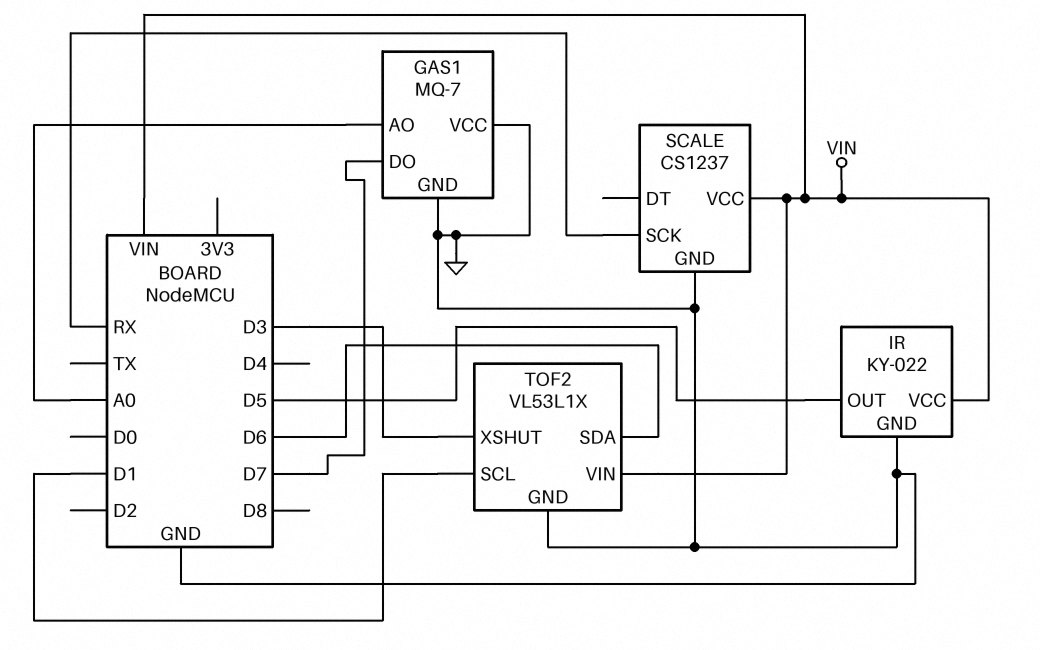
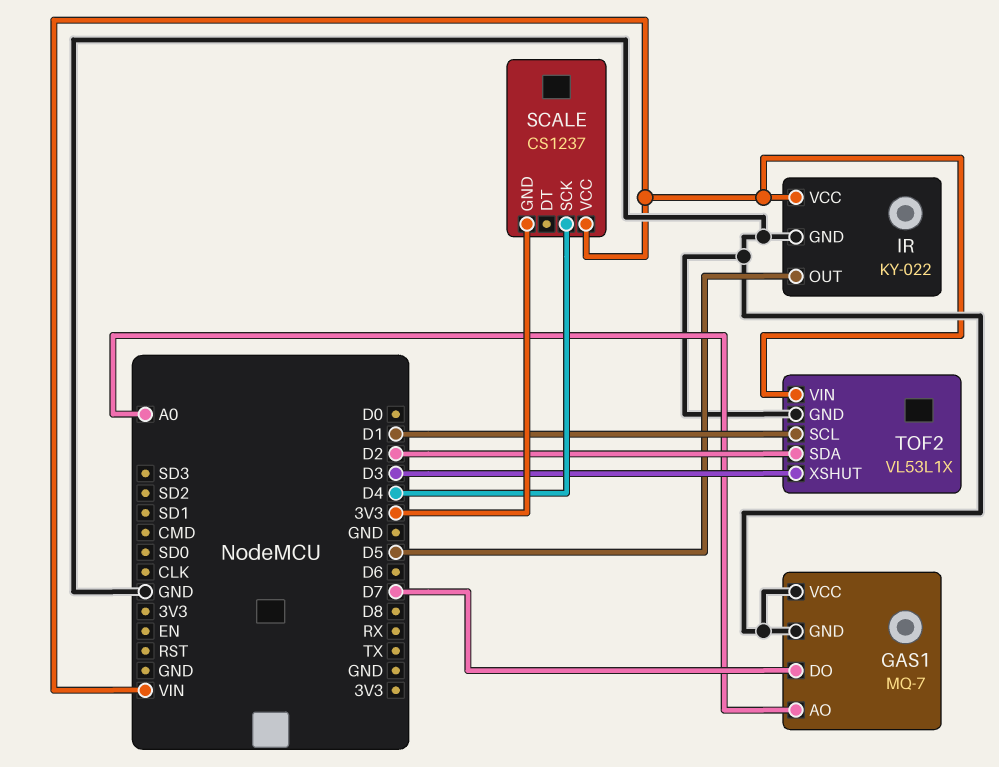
SCALE pin GND: GND -> 3V3
SCALE pin SCK: RX -> D4
TOF2 pin SDA: D6 -> D2

